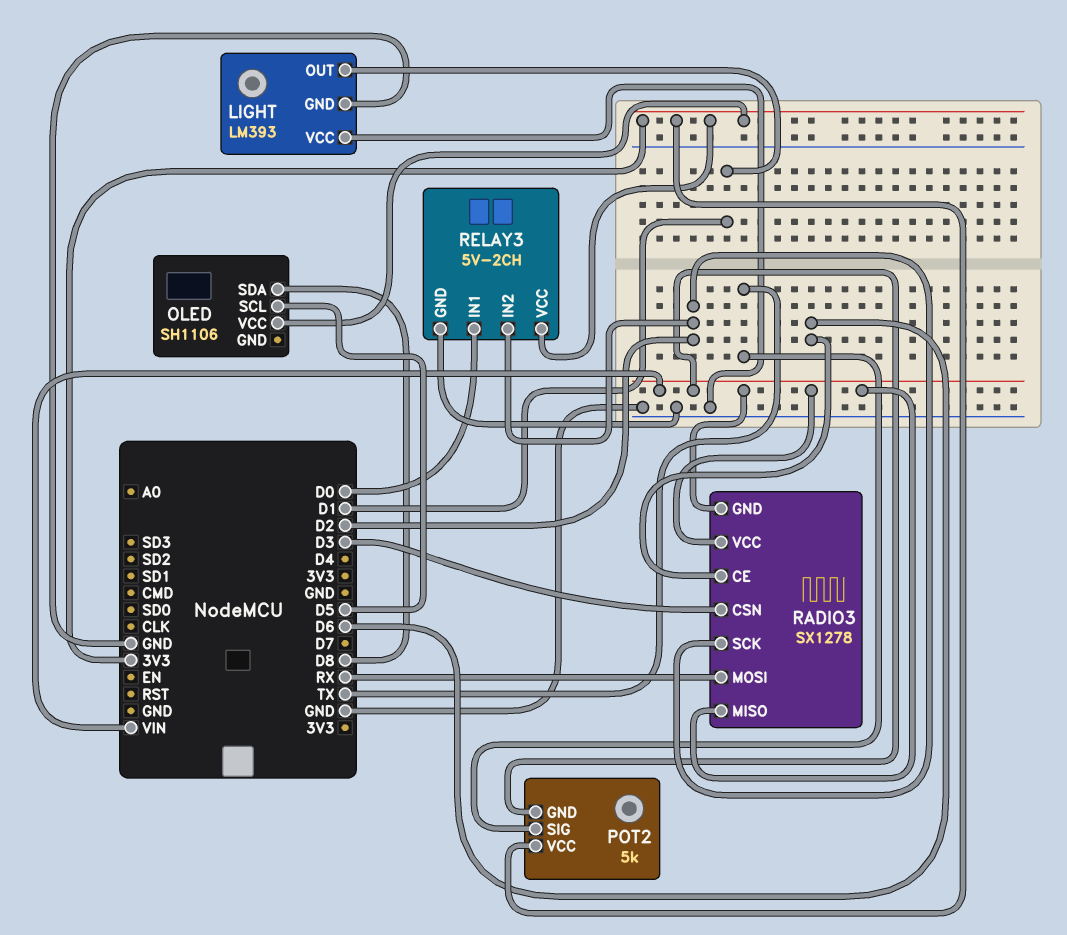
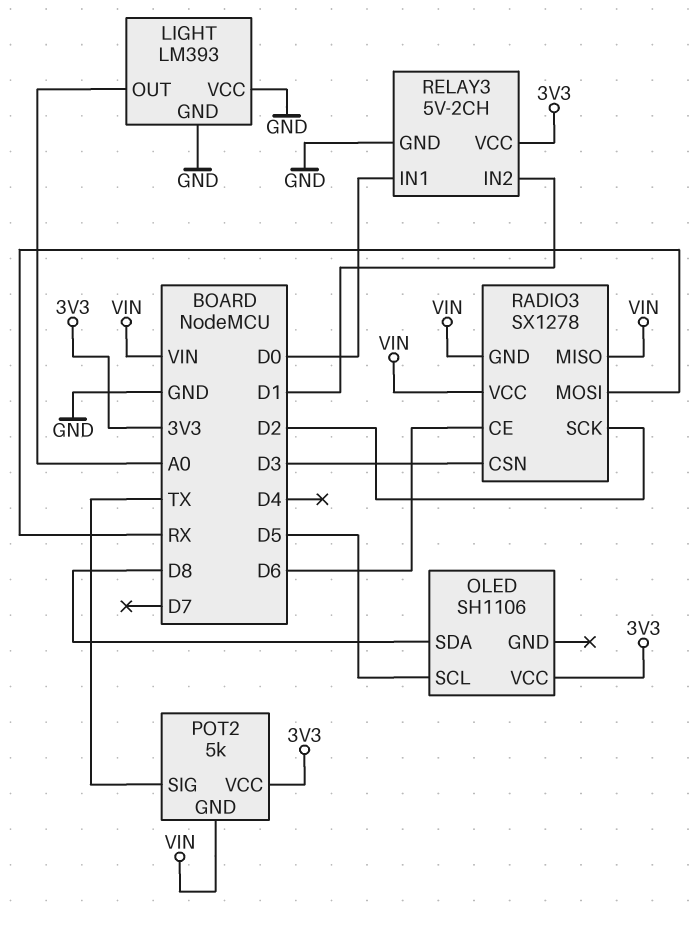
LIGHT pin OUT: D1 -> A0
RELAY3 pin IN2: D2 -> D1

